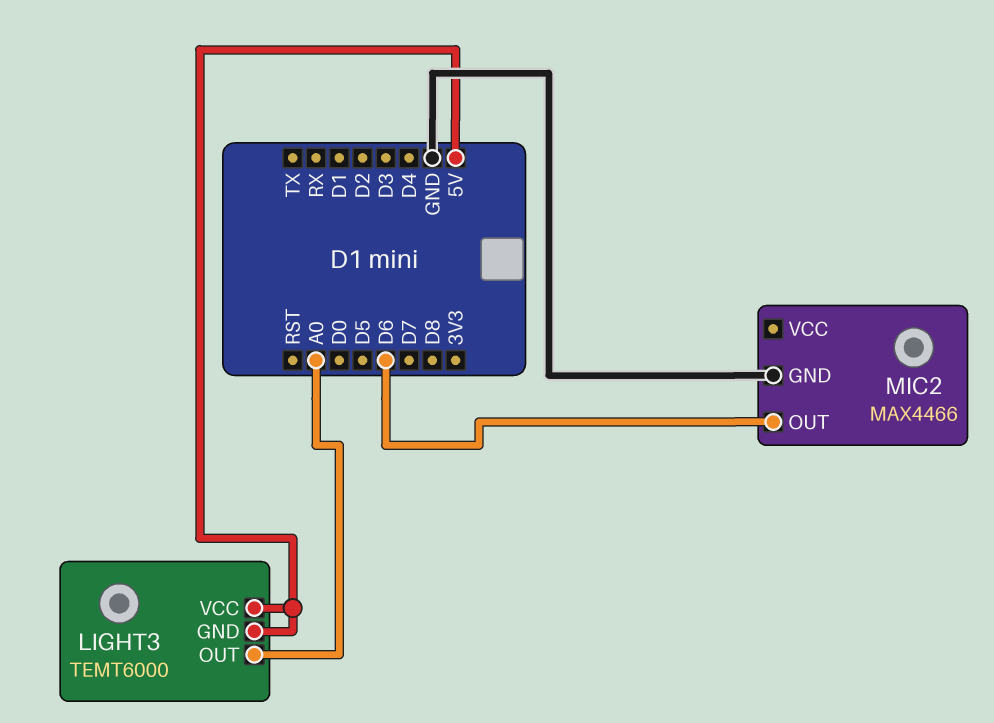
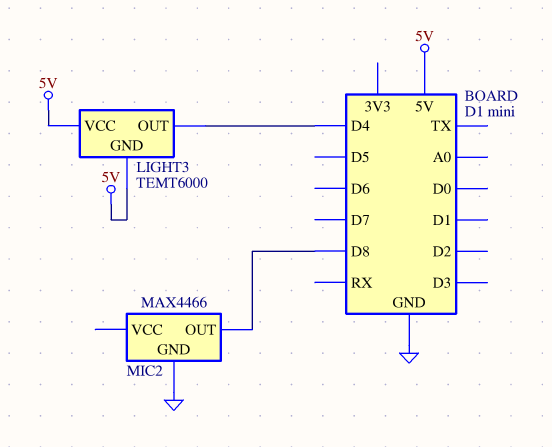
LIGHT3 pin OUT: A0 -> D4
MIC2 pin OUT: D6 -> D8

